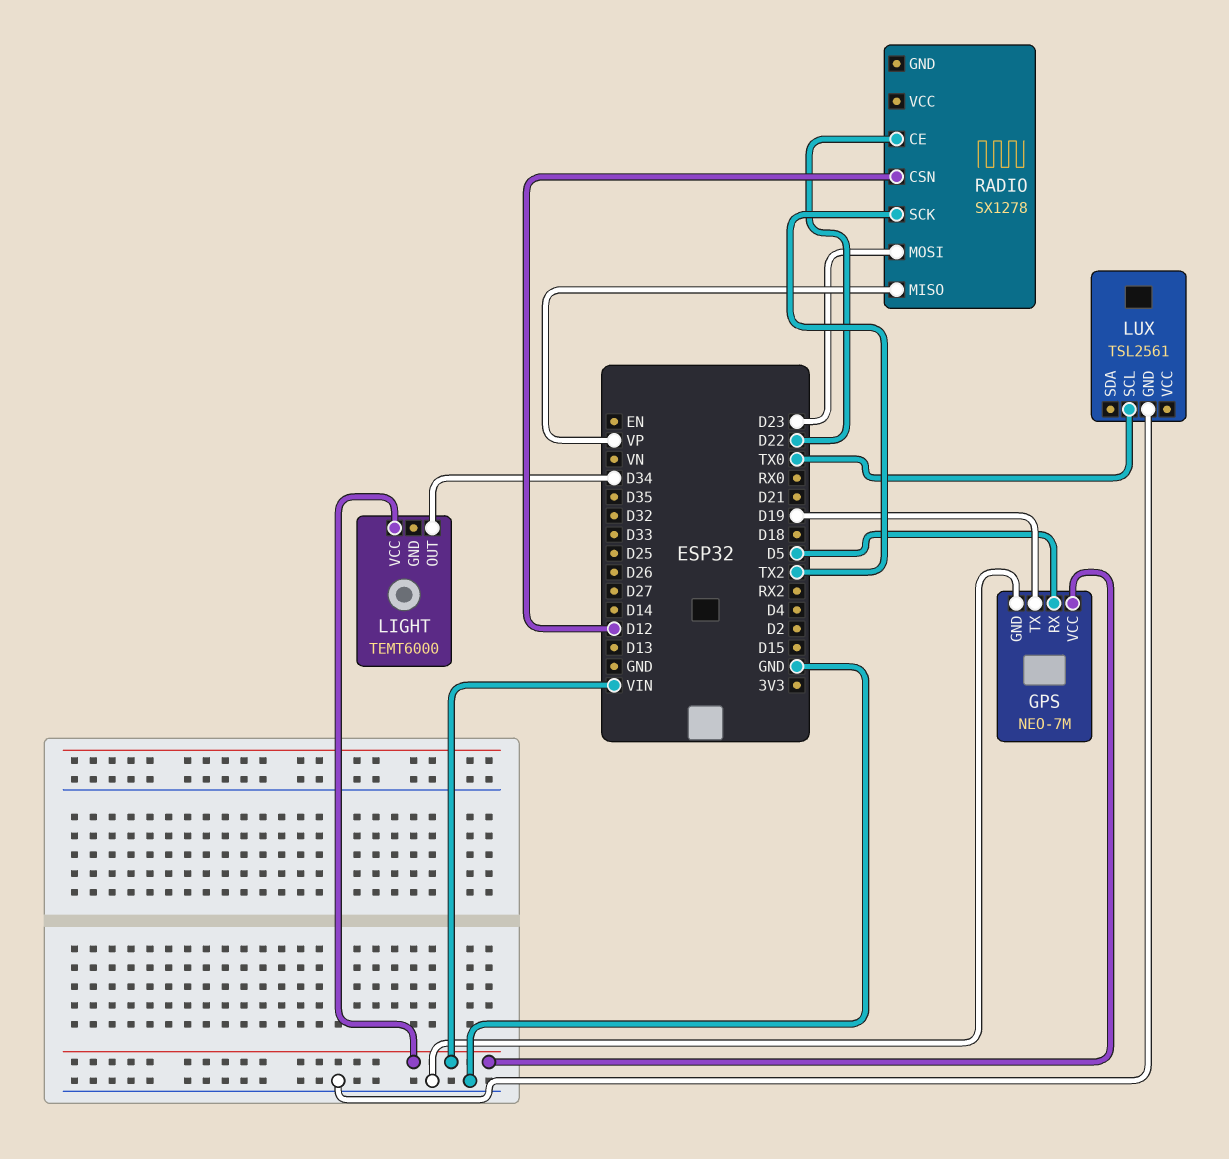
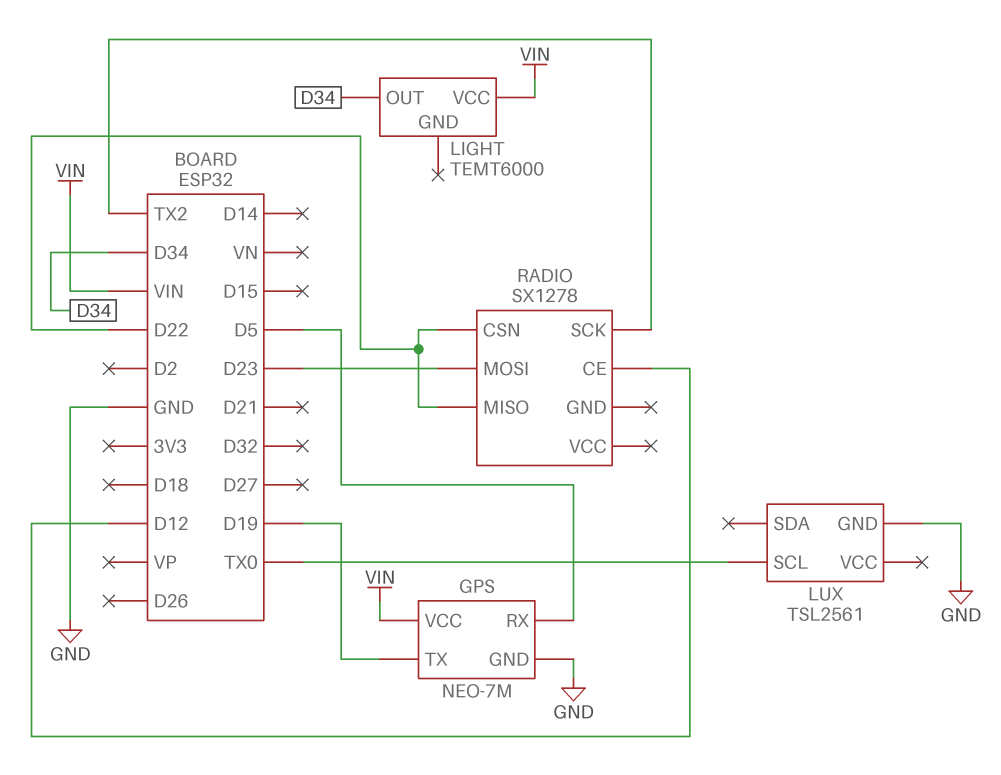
RADIO pin CE: D22 -> D12
RADIO pin CSN: D12 -> D22
RADIO pin MISO: VP -> D22

